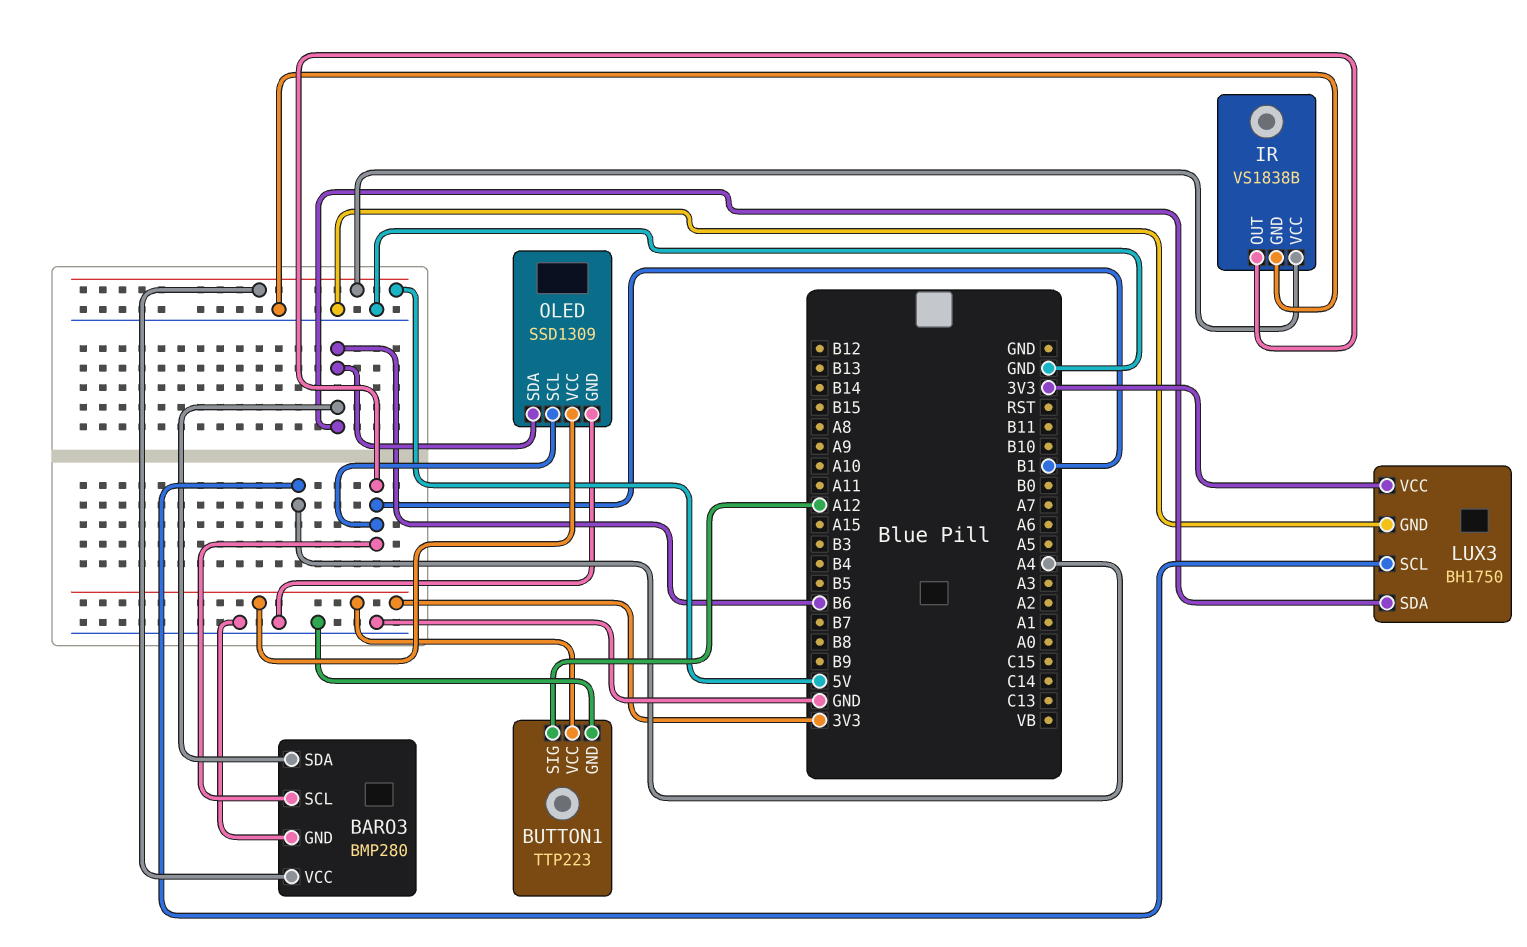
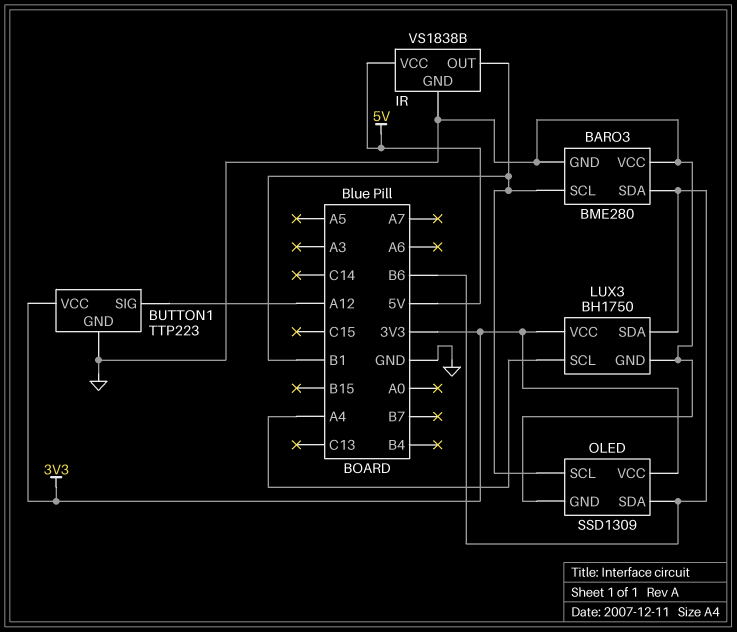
BARO3: BMP280 -> BME280
BARO3 pin VCC: 5V -> GND

